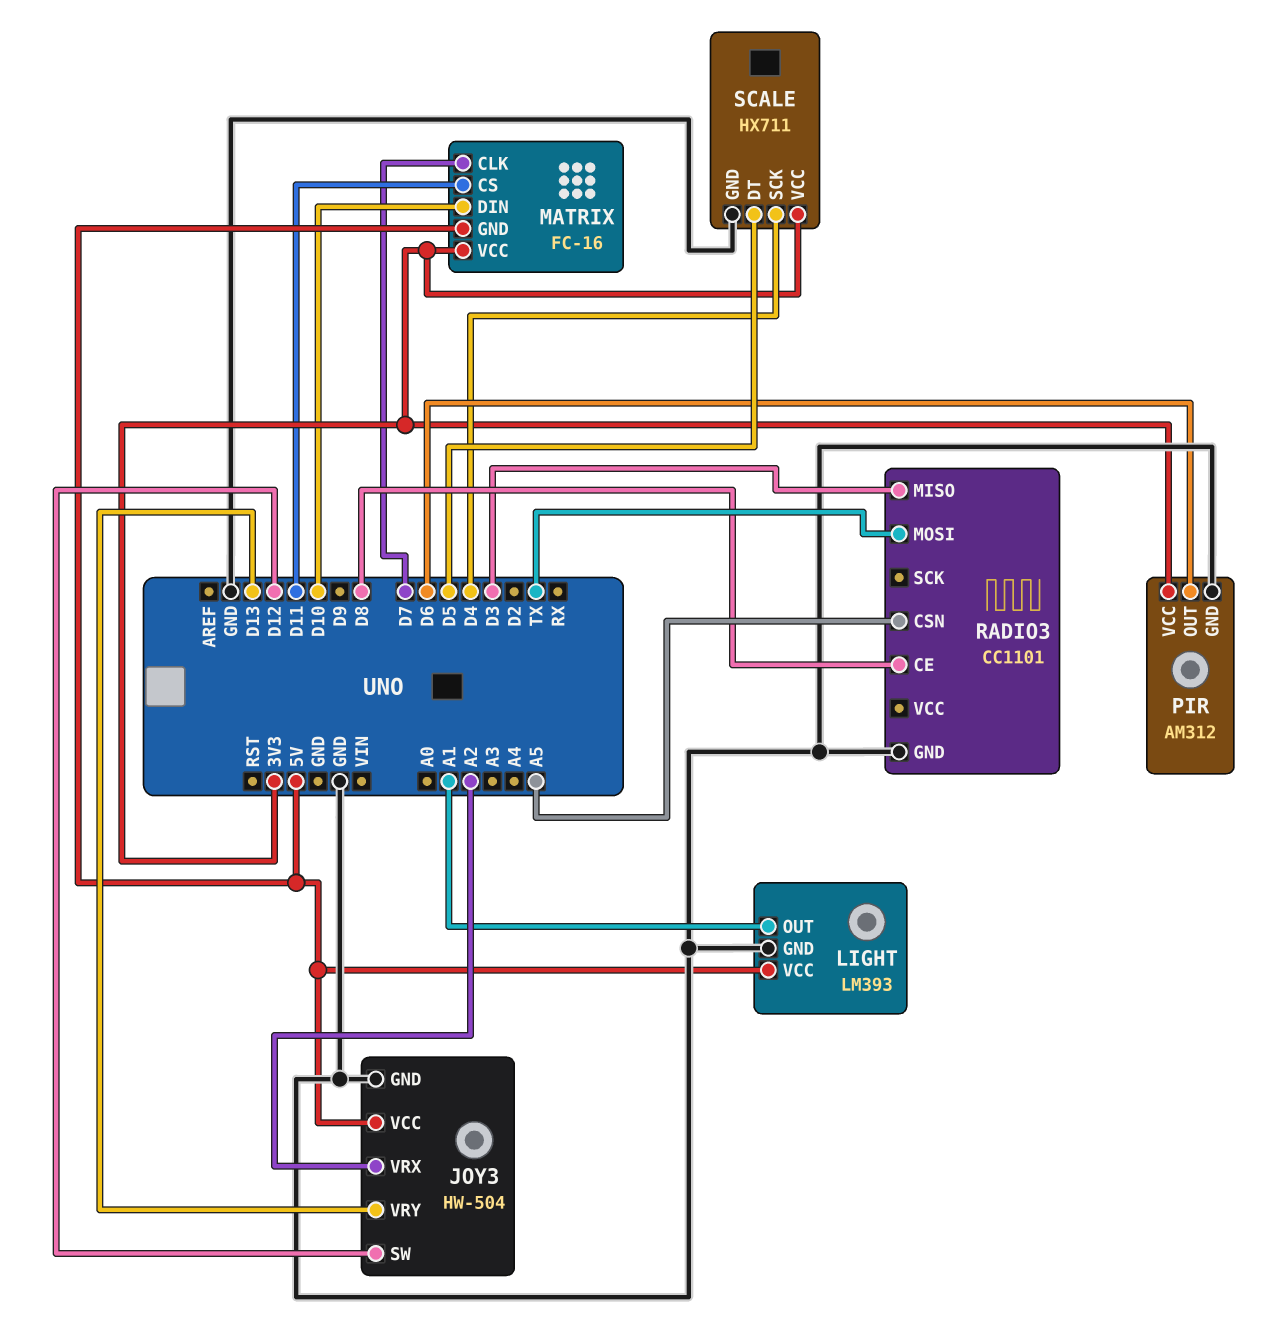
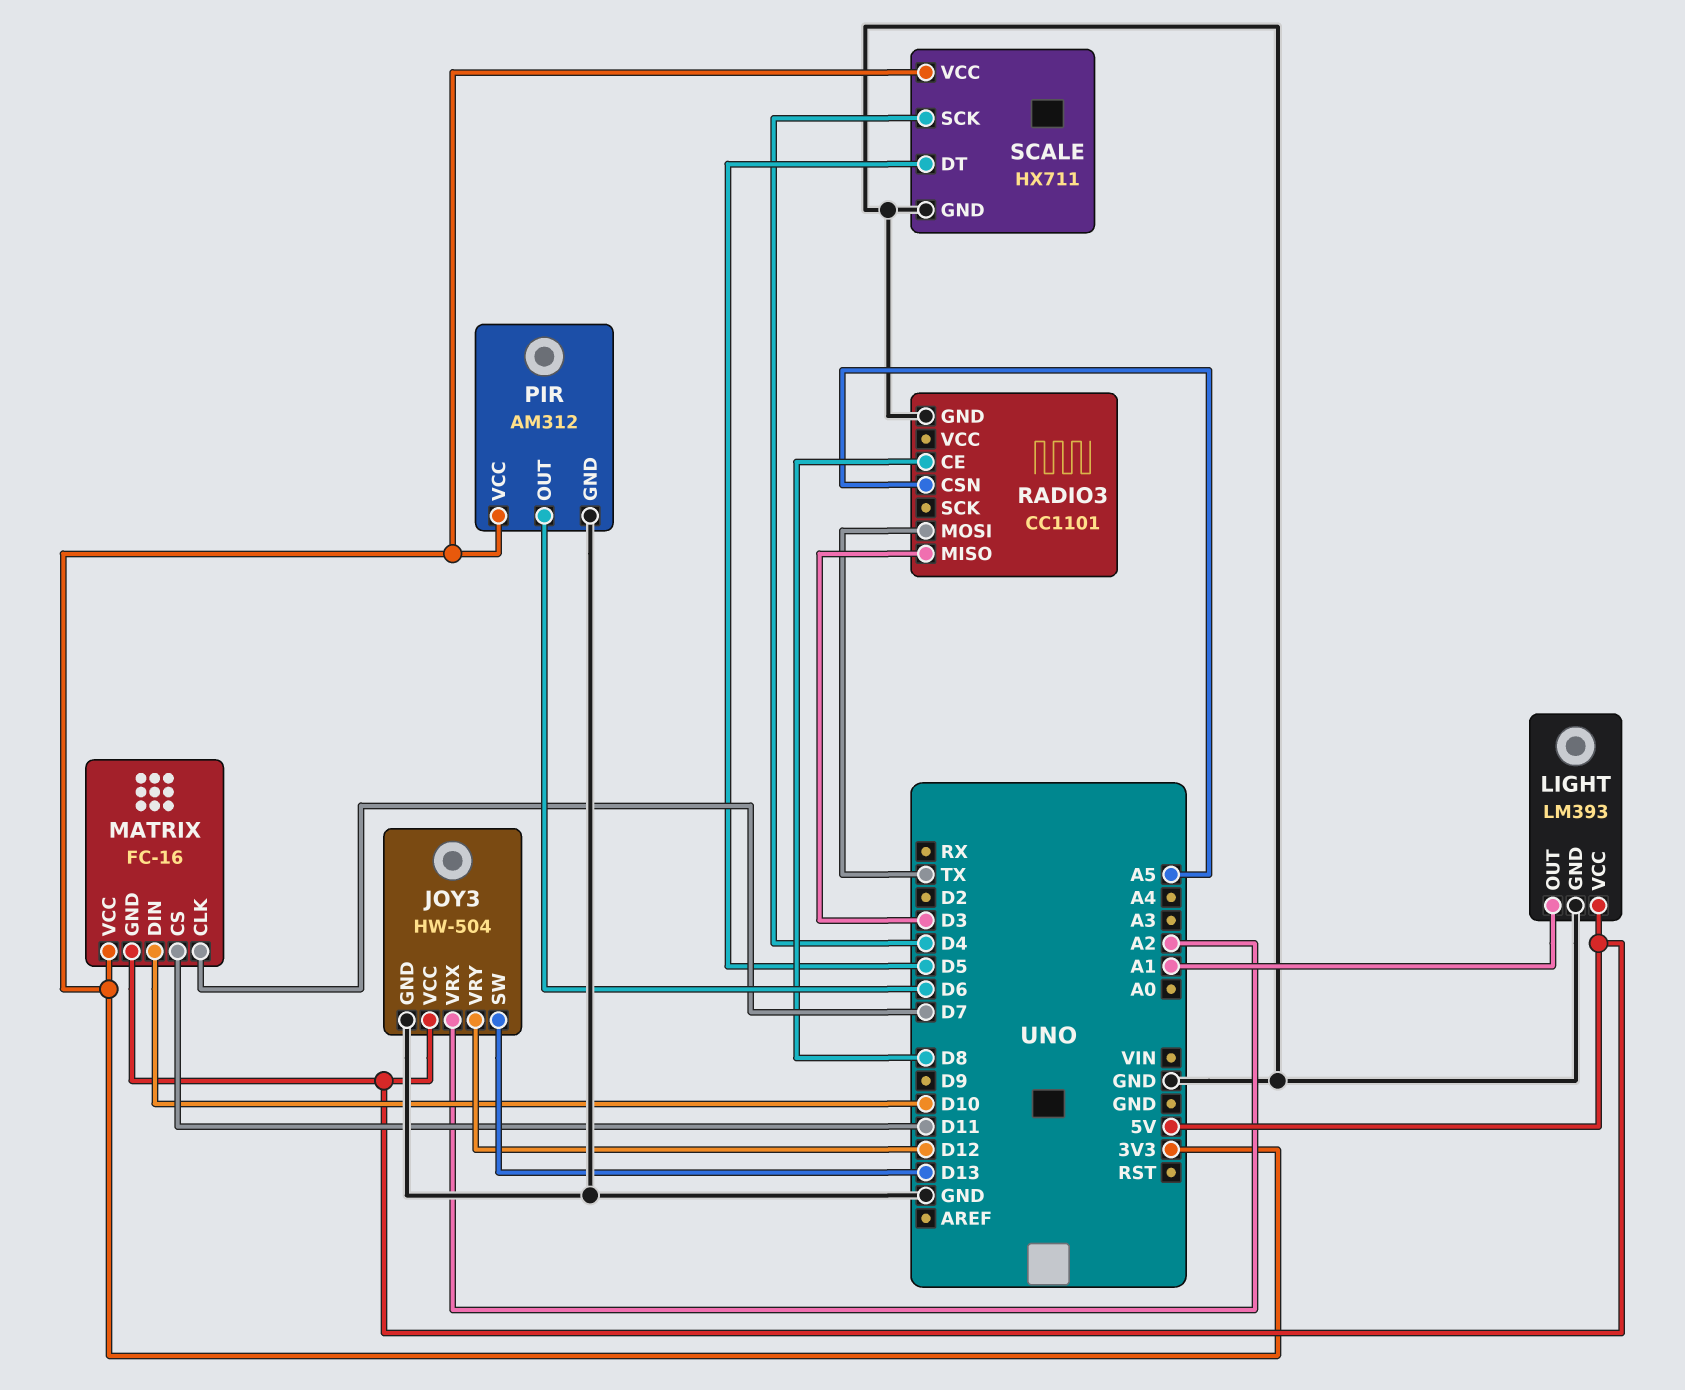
JOY3 pin SW: D12 -> D13
JOY3 pin VRY: D13 -> D12

